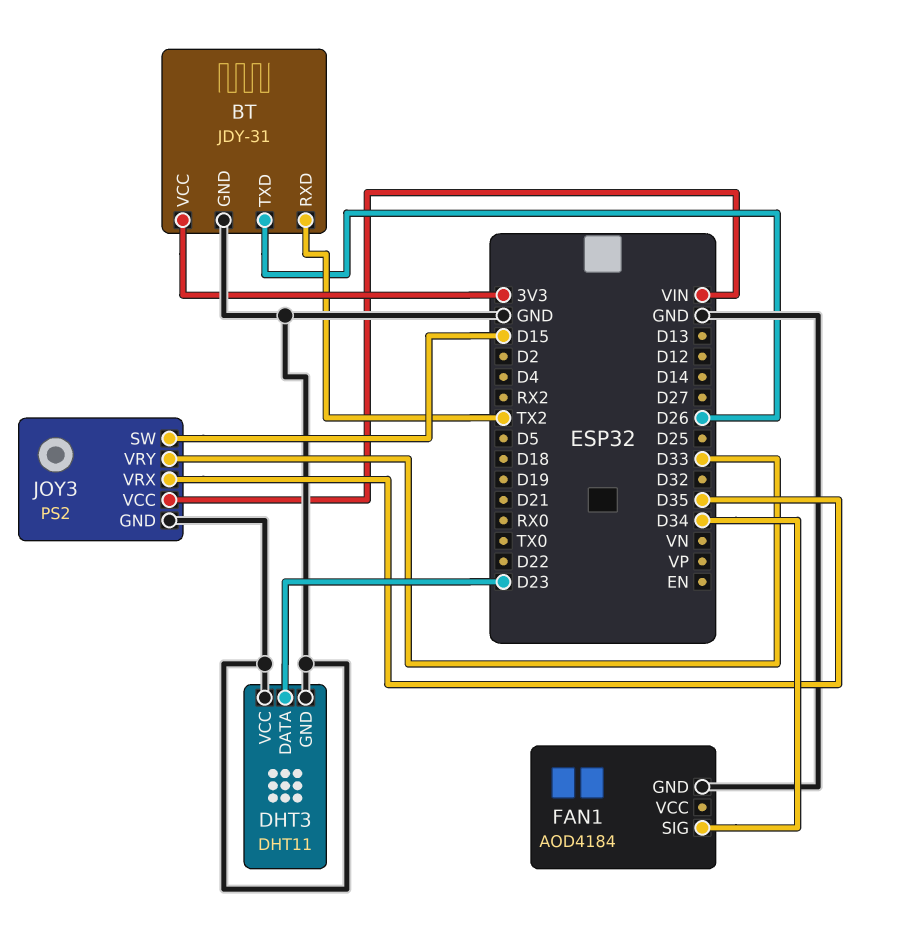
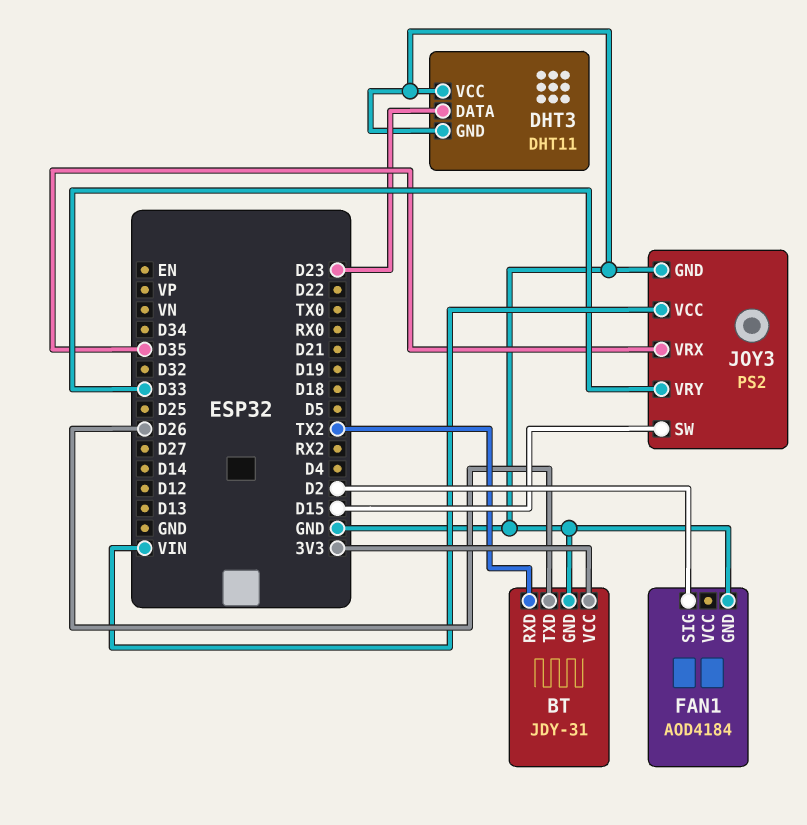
FAN1 pin SIG: D34 -> D2

